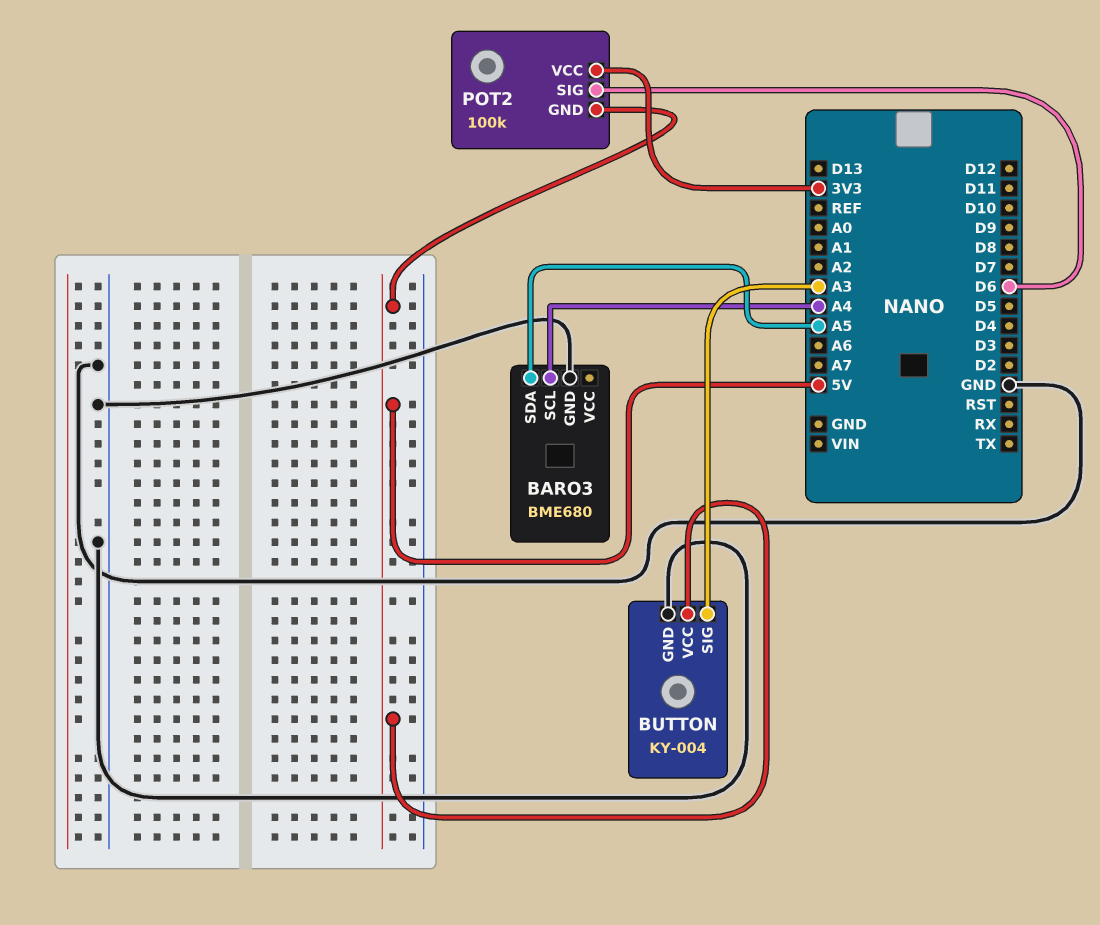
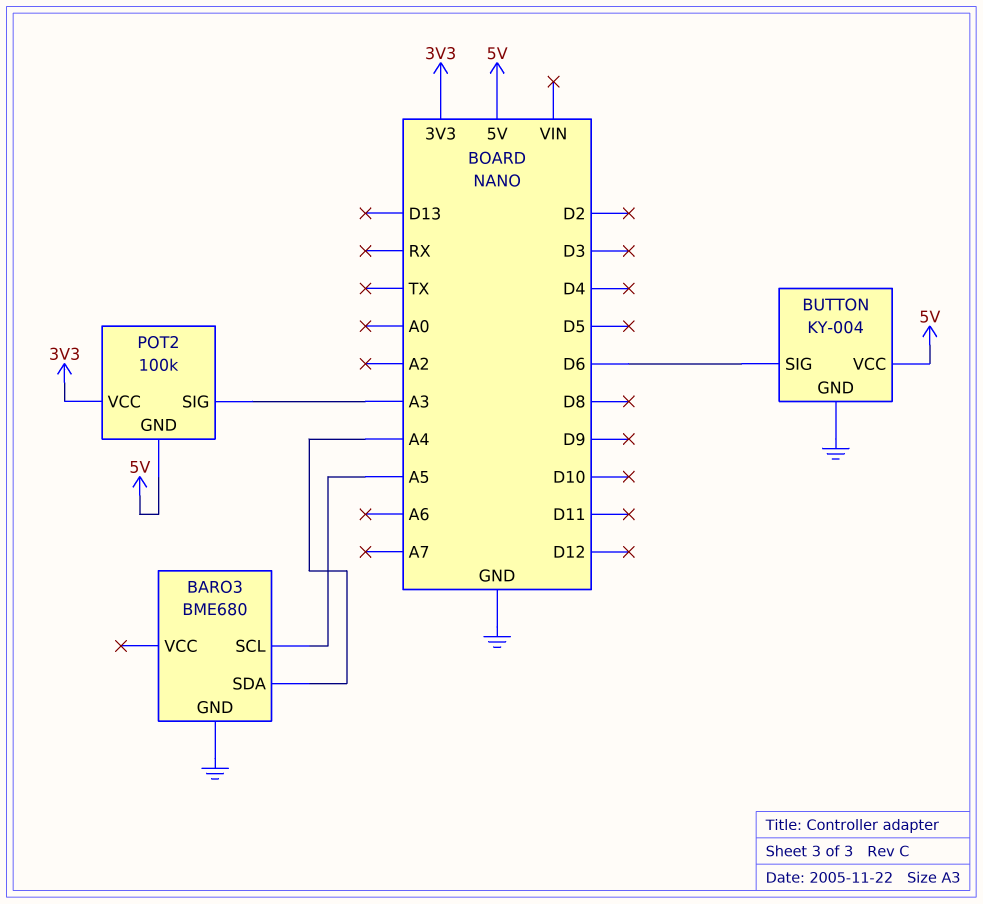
BARO3 pin SCL: A4 -> A5
BARO3 pin SDA: A5 -> A4
BUTTON pin SIG: A3 -> D6
POT2 pin SIG: D6 -> A3

